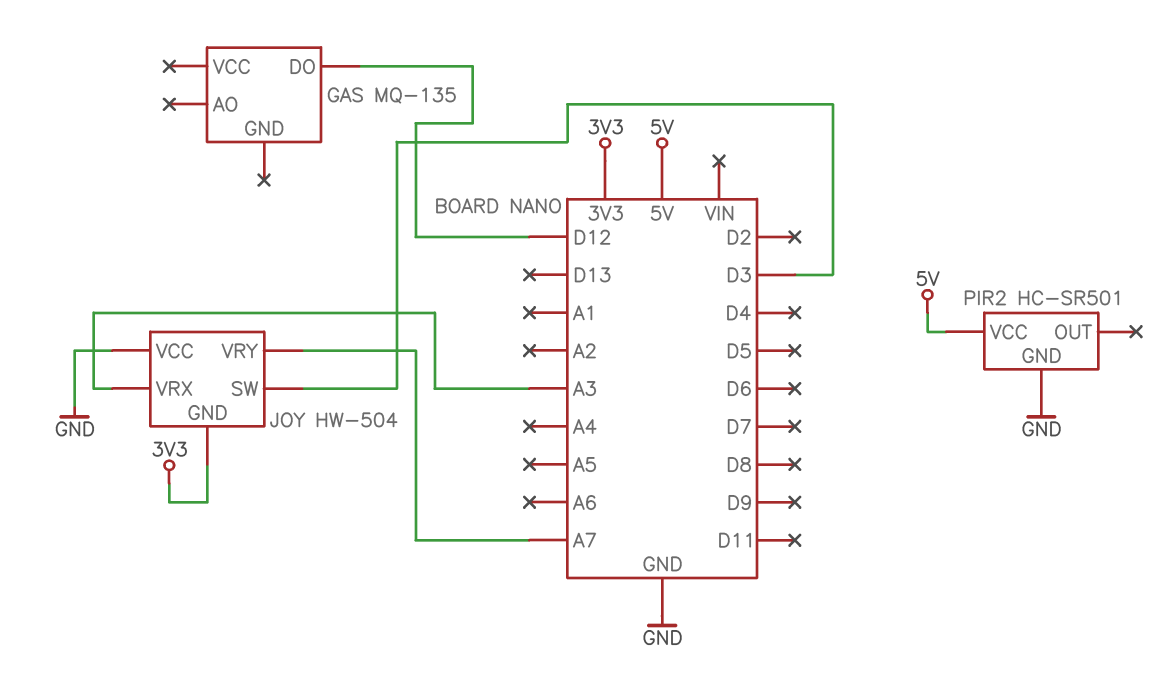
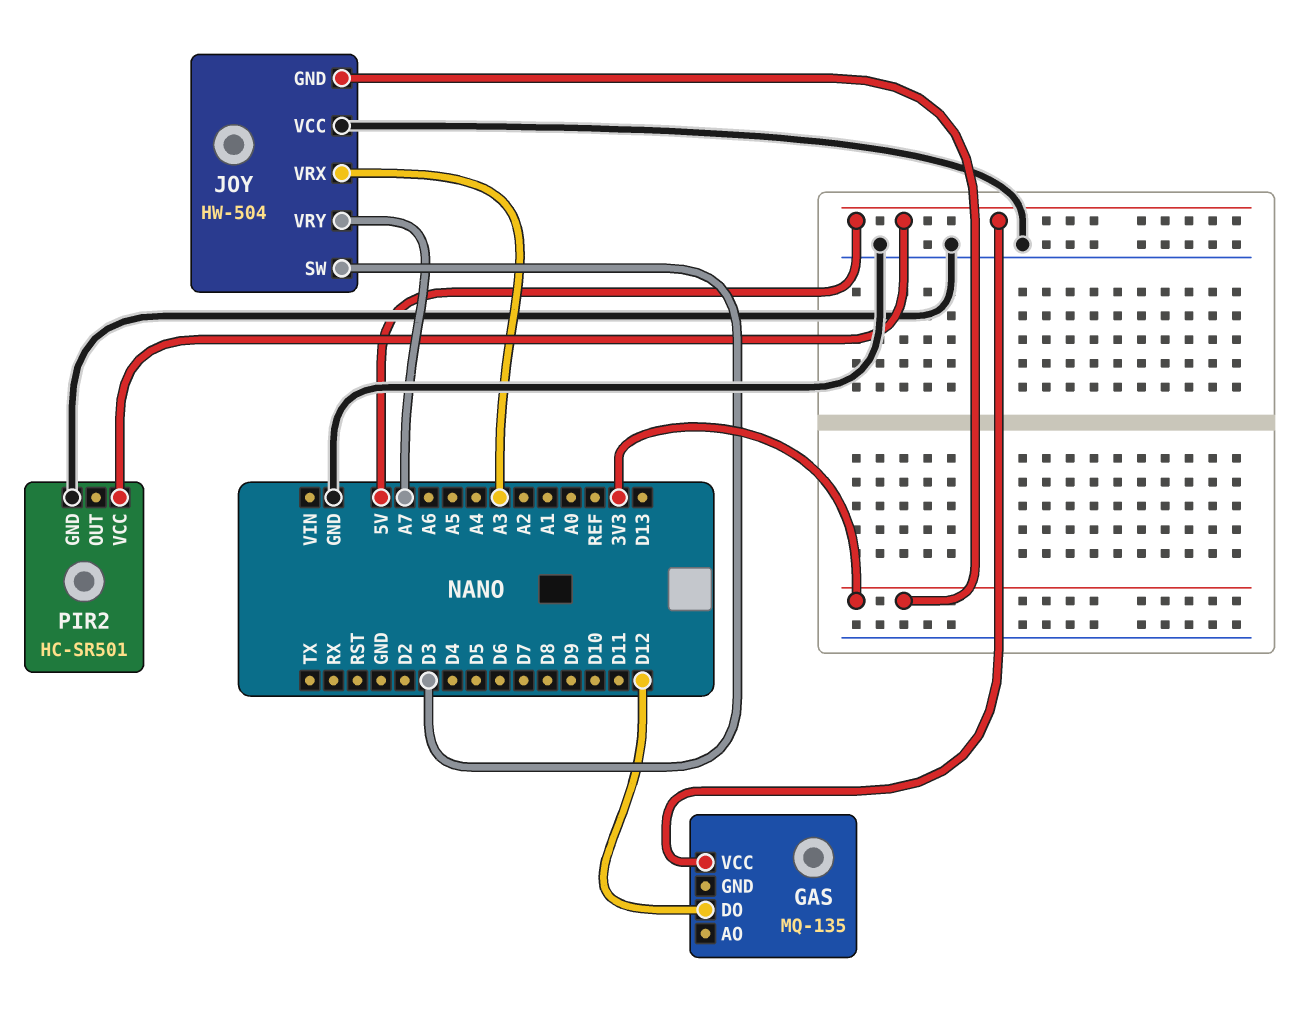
GAS pin VCC: none -> 5V

